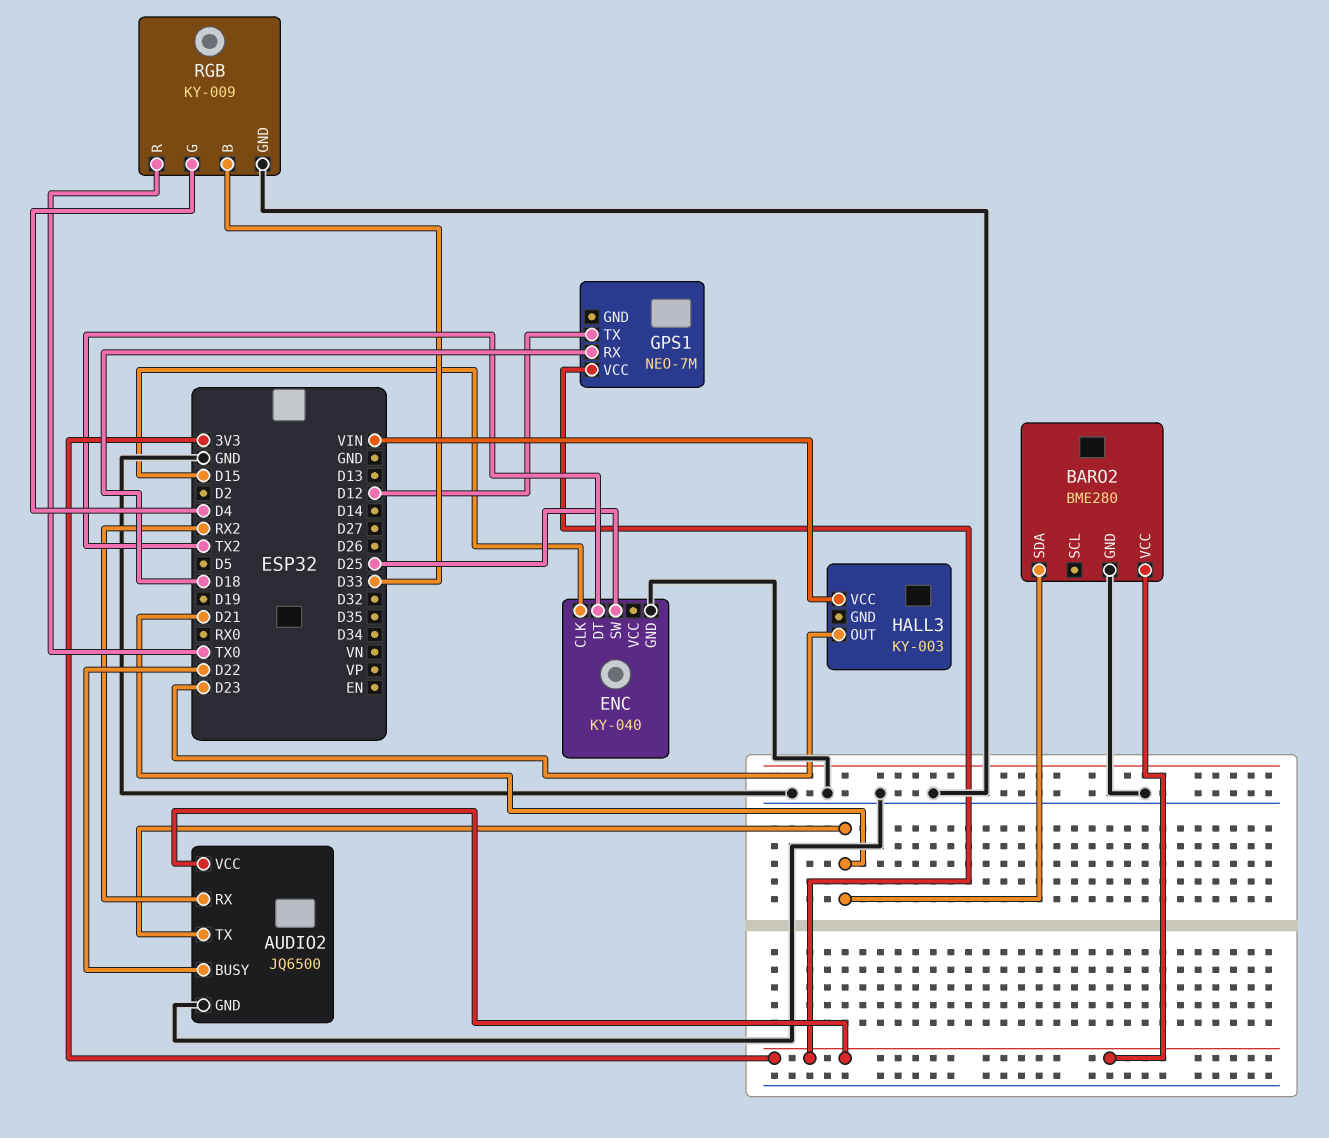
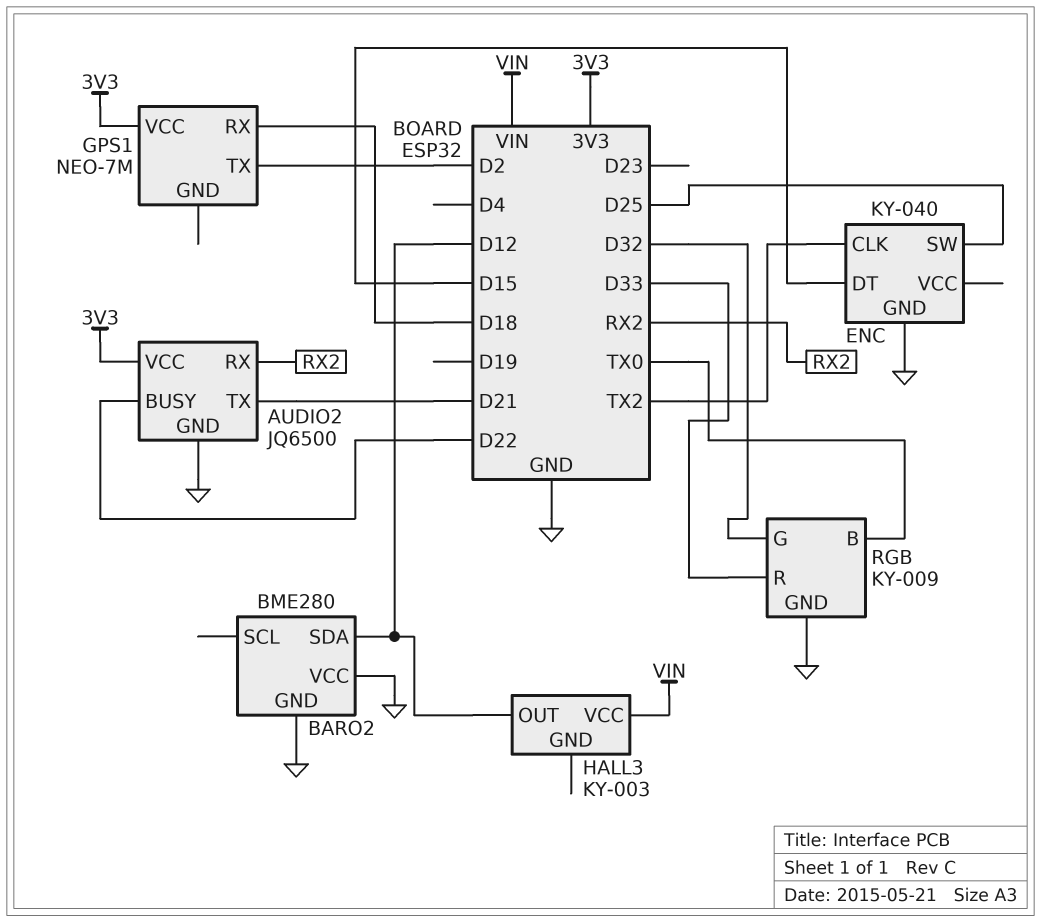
BARO2 pin SDA: D21 -> D12
BARO2 pin VCC: 3V3 -> GND
ENC pin CLK: D15 -> TX2
ENC pin DT: TX2 -> D15
GPS1 pin TX: D12 -> D2
HALL3 pin OUT: D23 -> D12
RGB pin B: D33 -> TX0
RGB pin G: D4 -> D32
RGB pin R: TX0 -> D33

